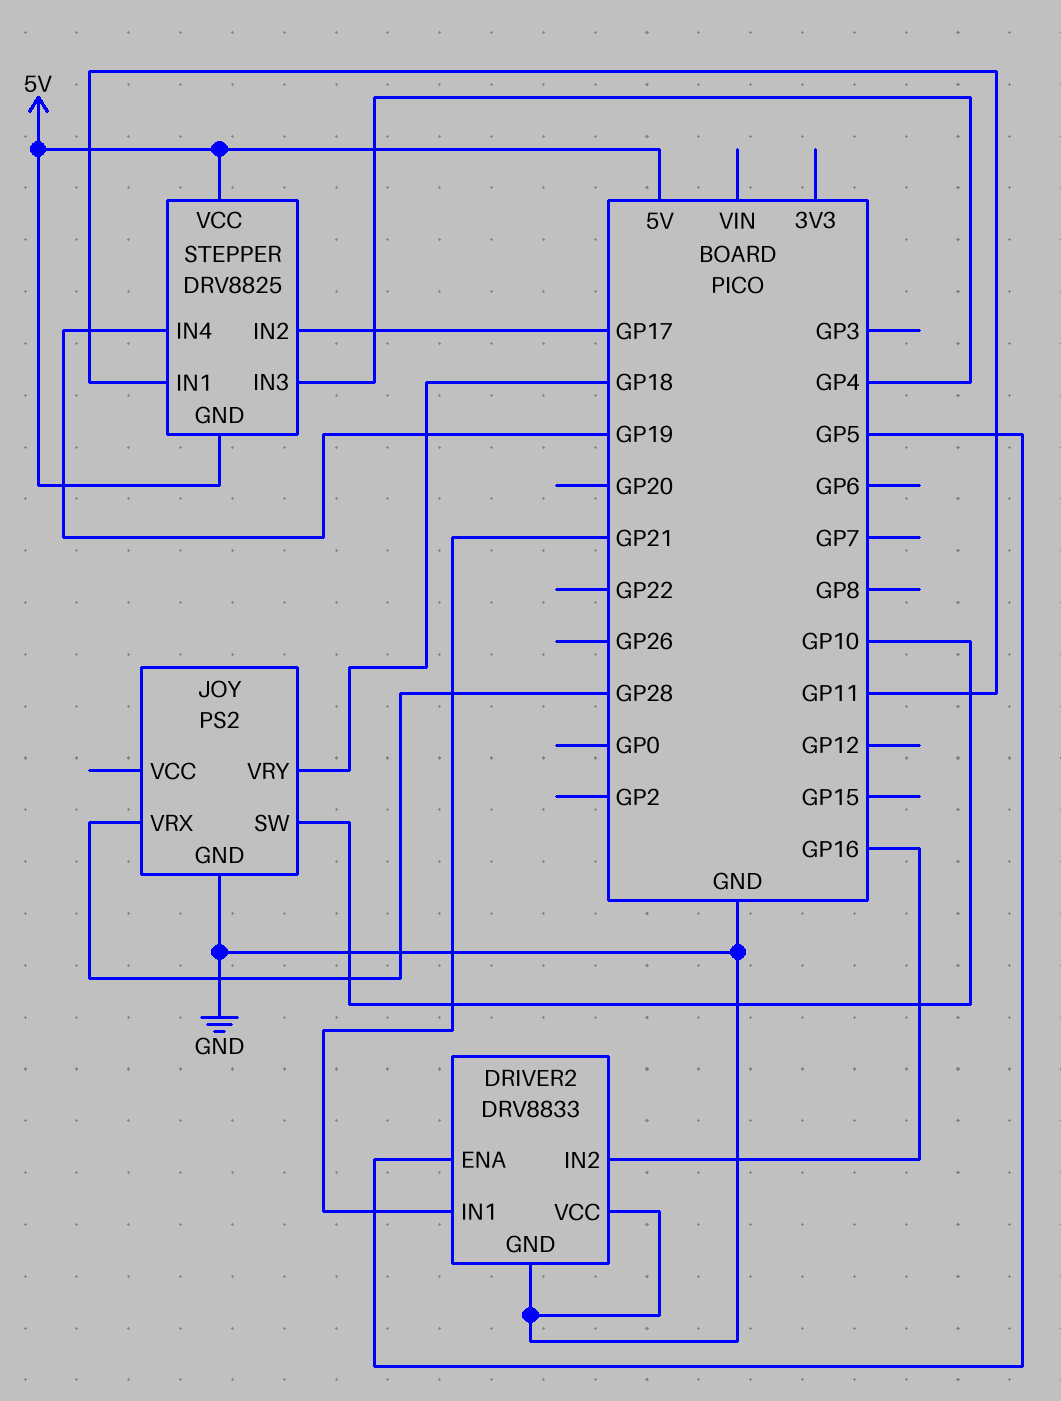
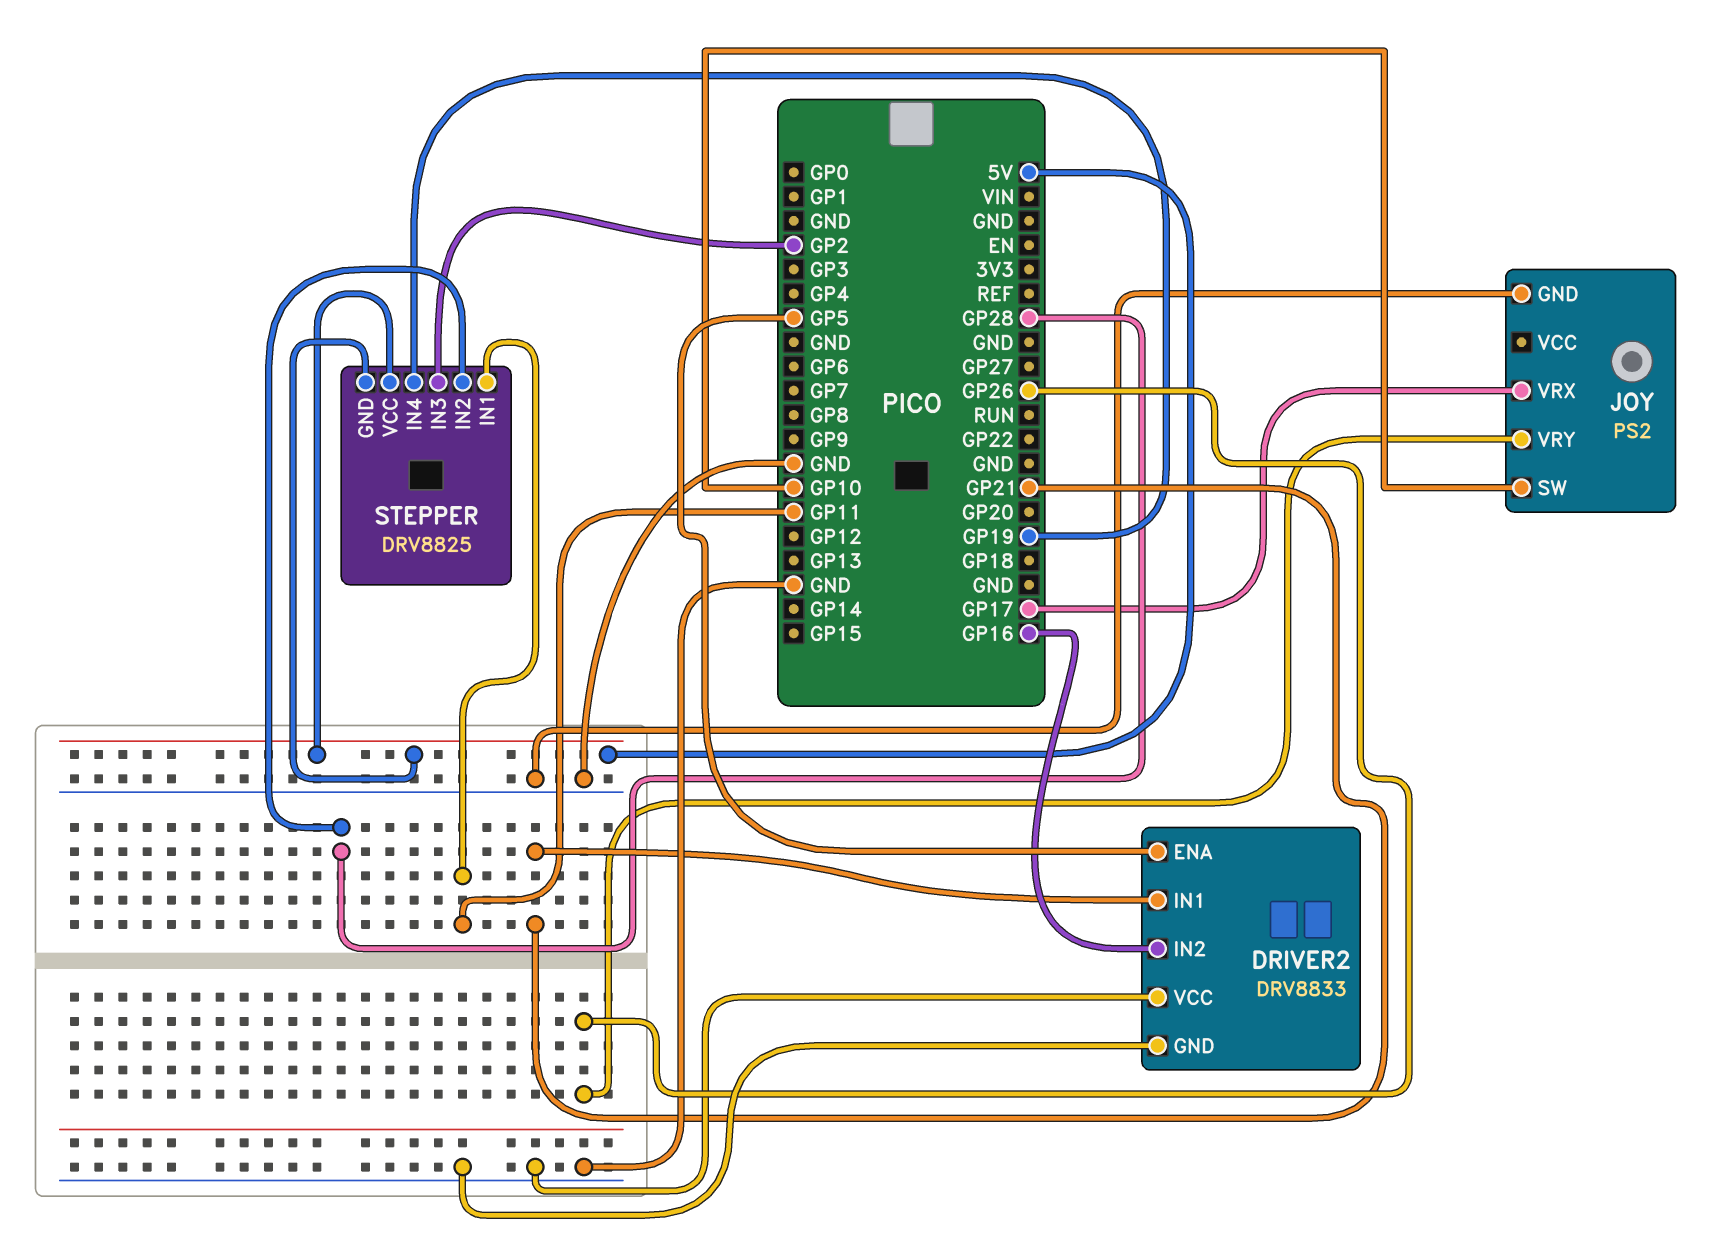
JOY pin VRX: GP28 -> GP17
JOY pin VRY: GP18 -> GP26
STEPPER pin IN2: GP17 -> GP28
STEPPER pin IN3: GP4 -> GP2

